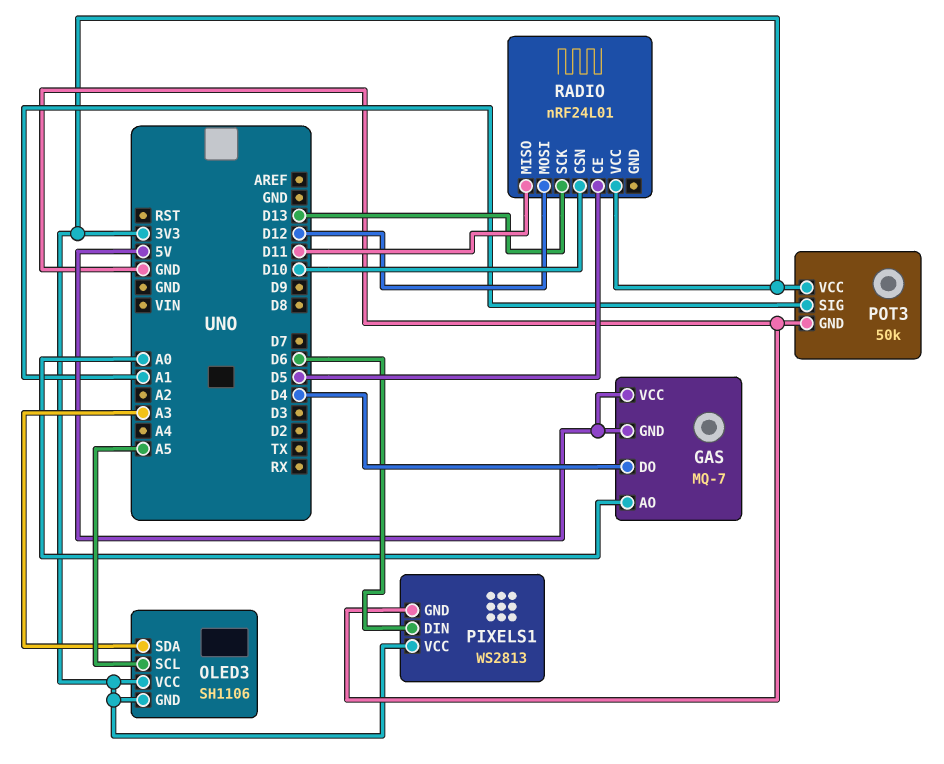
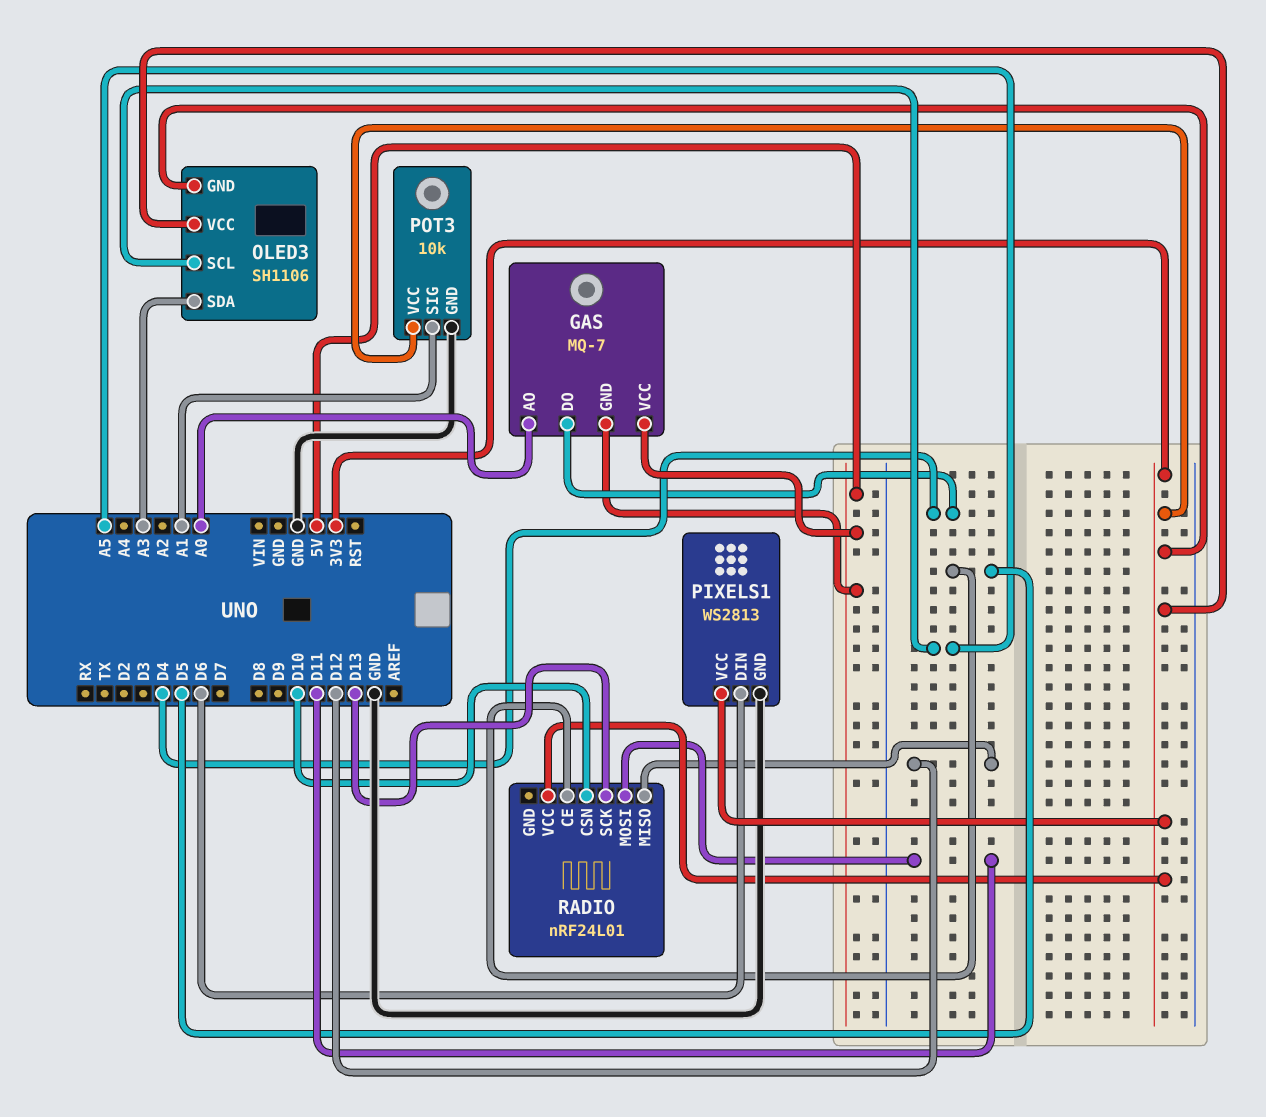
POT3: 50k -> 10k
RADIO pin MISO: D11 -> D12
RADIO pin MOSI: D12 -> D11

